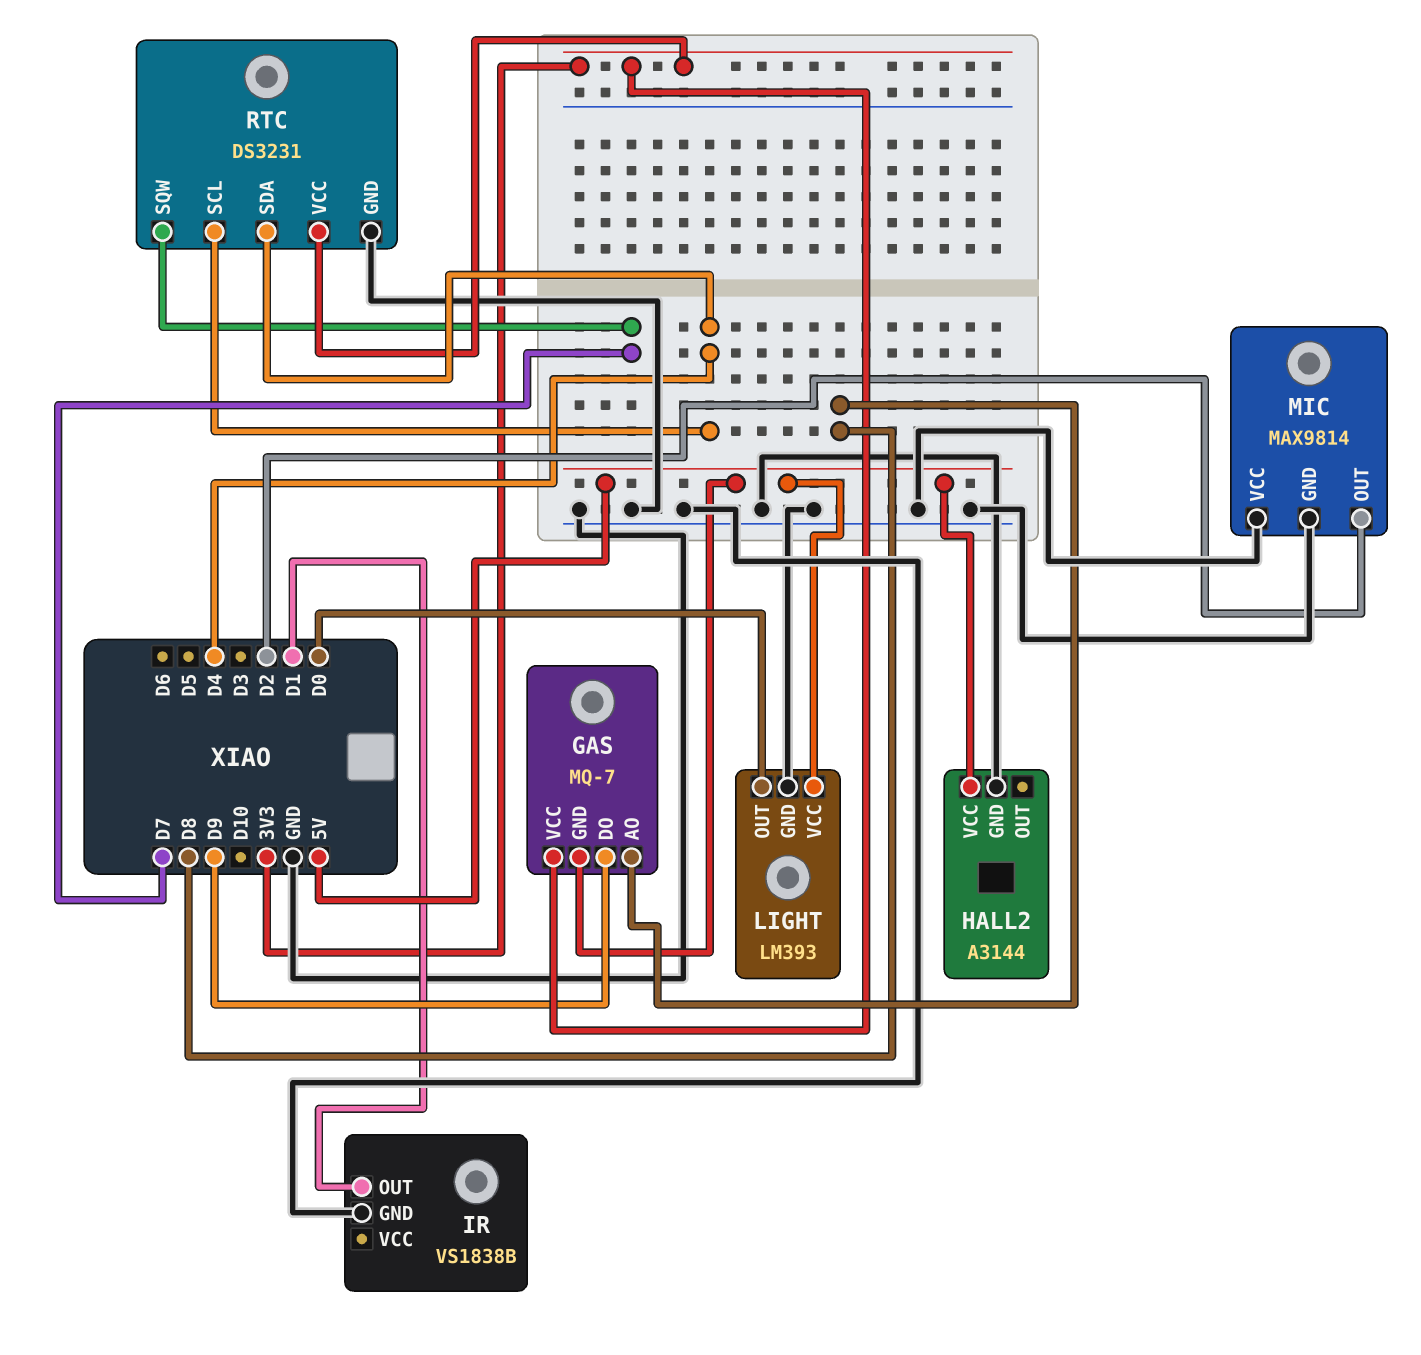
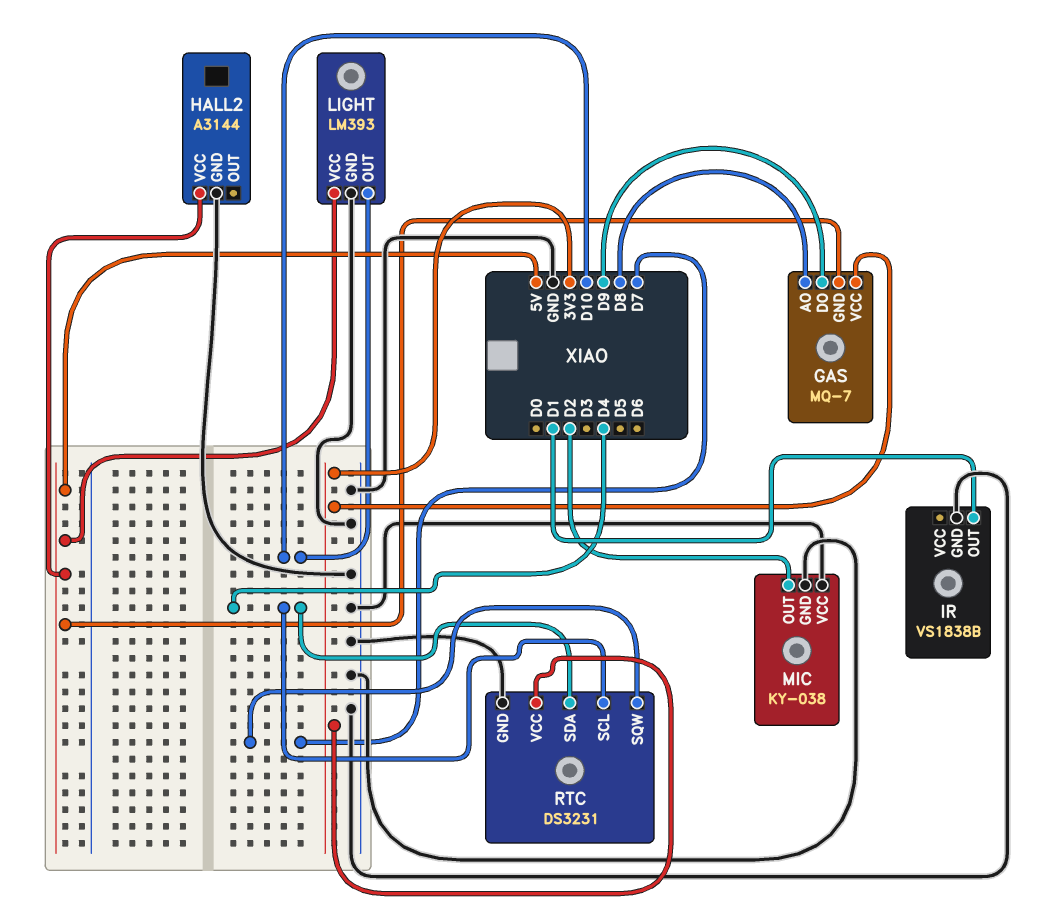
LIGHT pin OUT: D0 -> D10
MIC: MAX9814 -> KY-038

